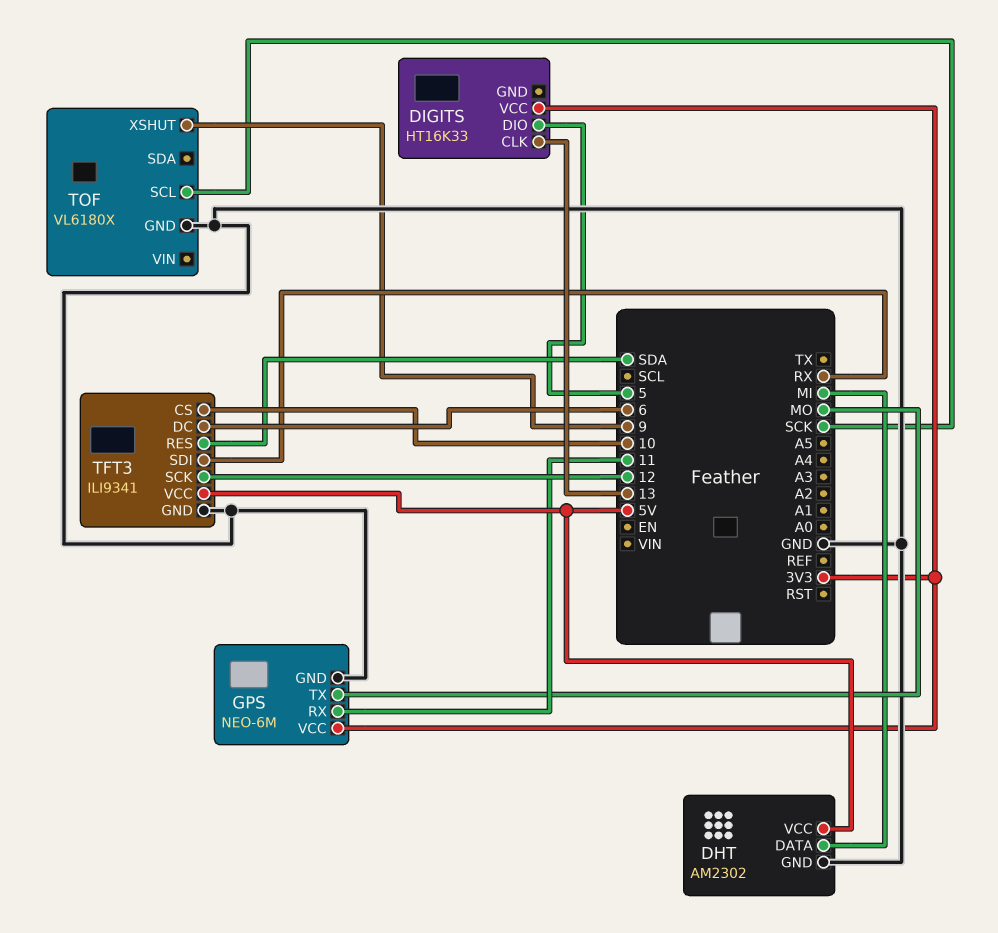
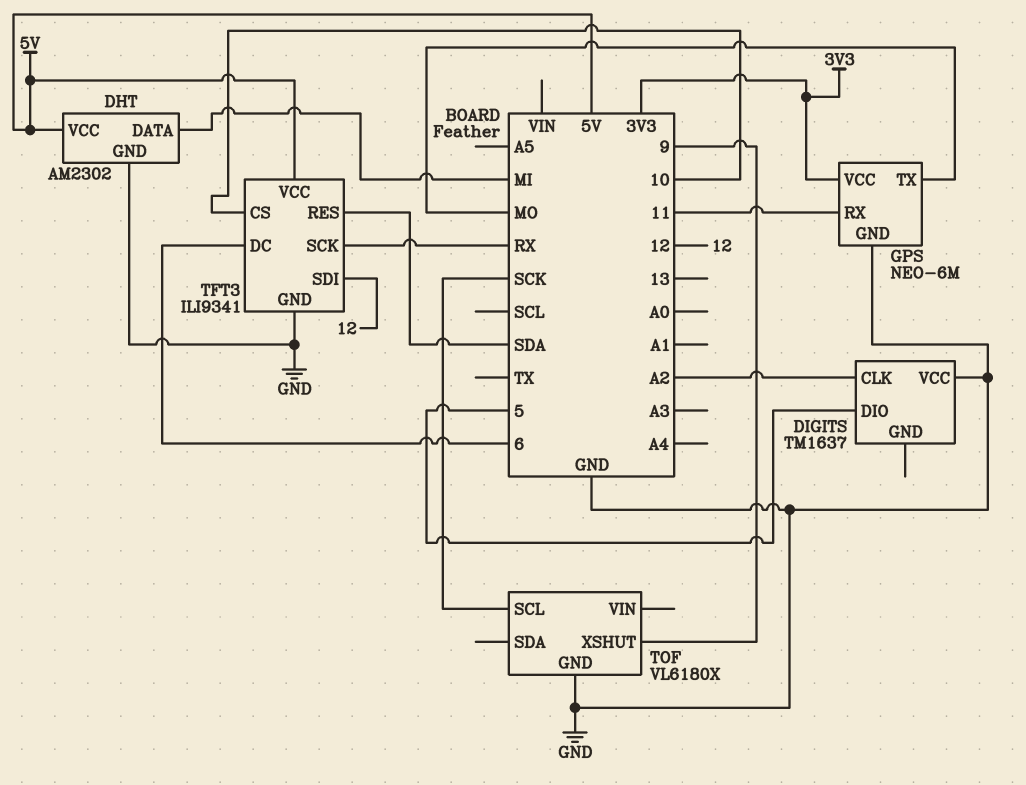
DIGITS: HT16K33 -> TM1637
DIGITS pin CLK: 13 -> A2
DIGITS pin VCC: 3V3 -> GND
TFT3 pin SCK: 12 -> RX
TFT3 pin SDI: RX -> 12

